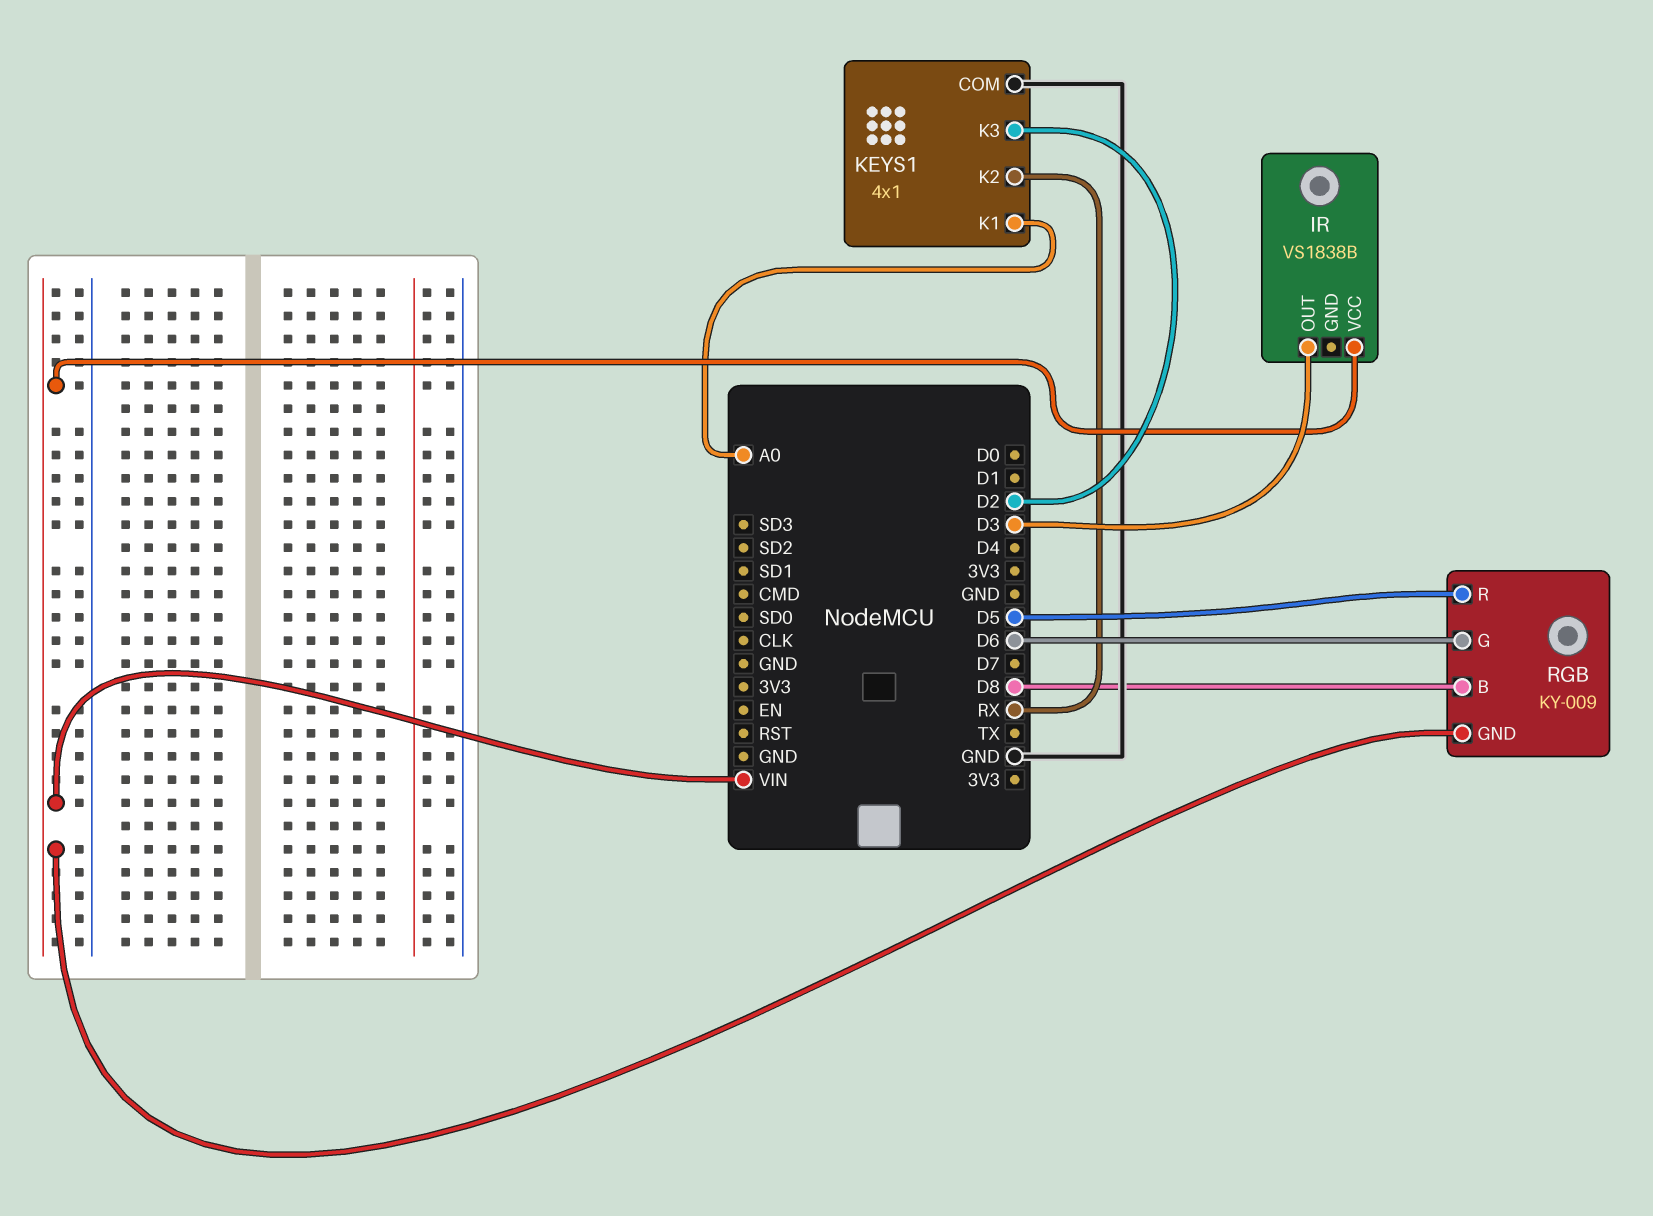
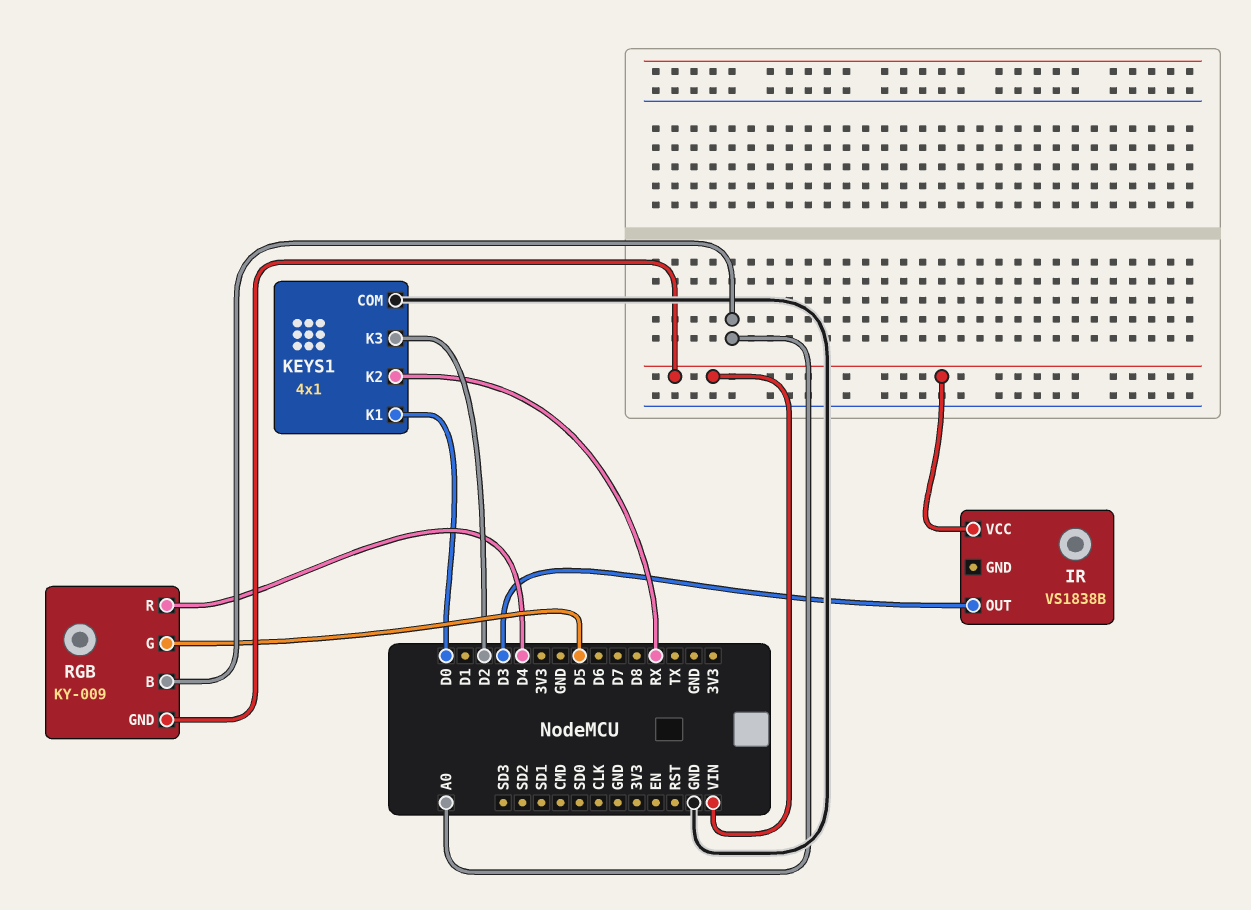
KEYS1 pin K1: A0 -> D0
RGB pin B: D8 -> A0
RGB pin G: D6 -> D5
RGB pin R: D5 -> D4

